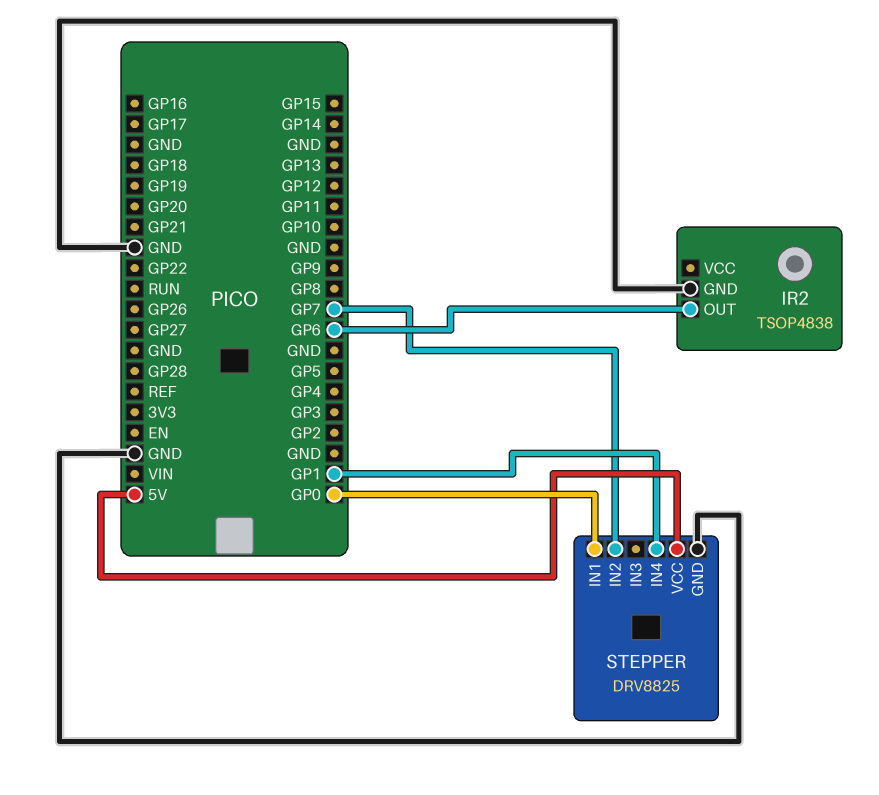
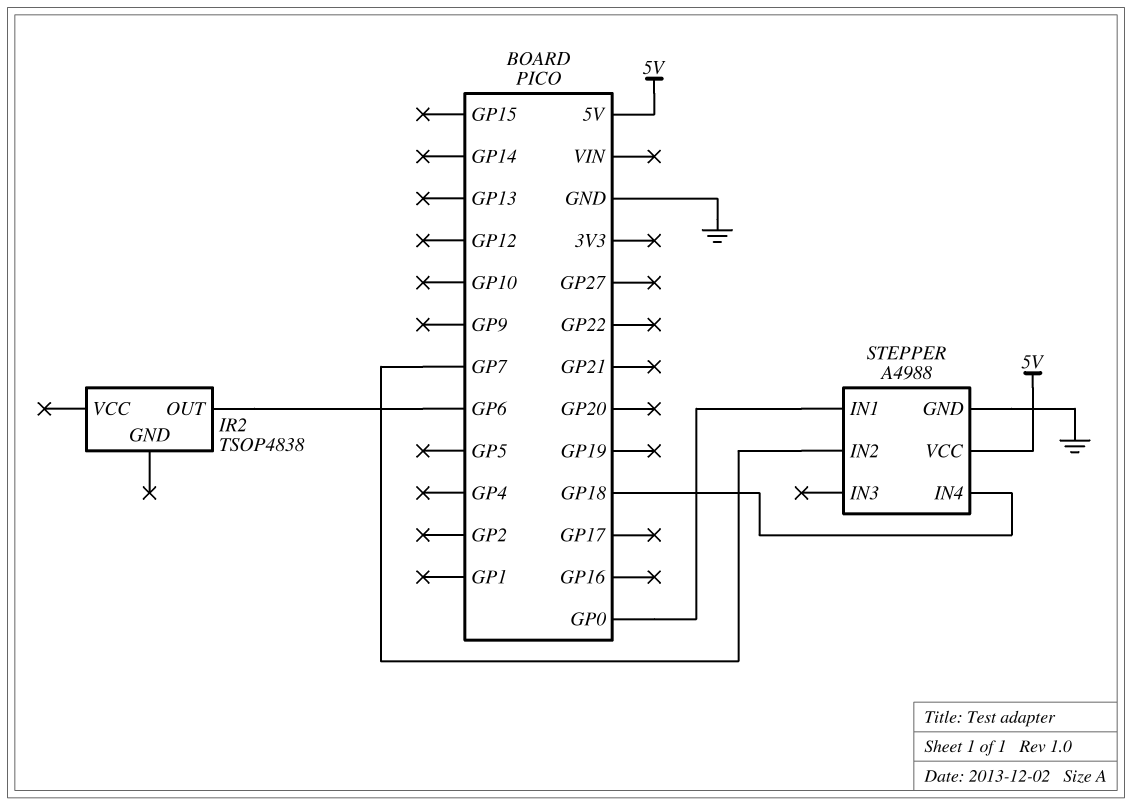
IR2 pin GND: GND -> none
STEPPER: DRV8825 -> A4988
STEPPER pin IN4: GP1 -> GP18

